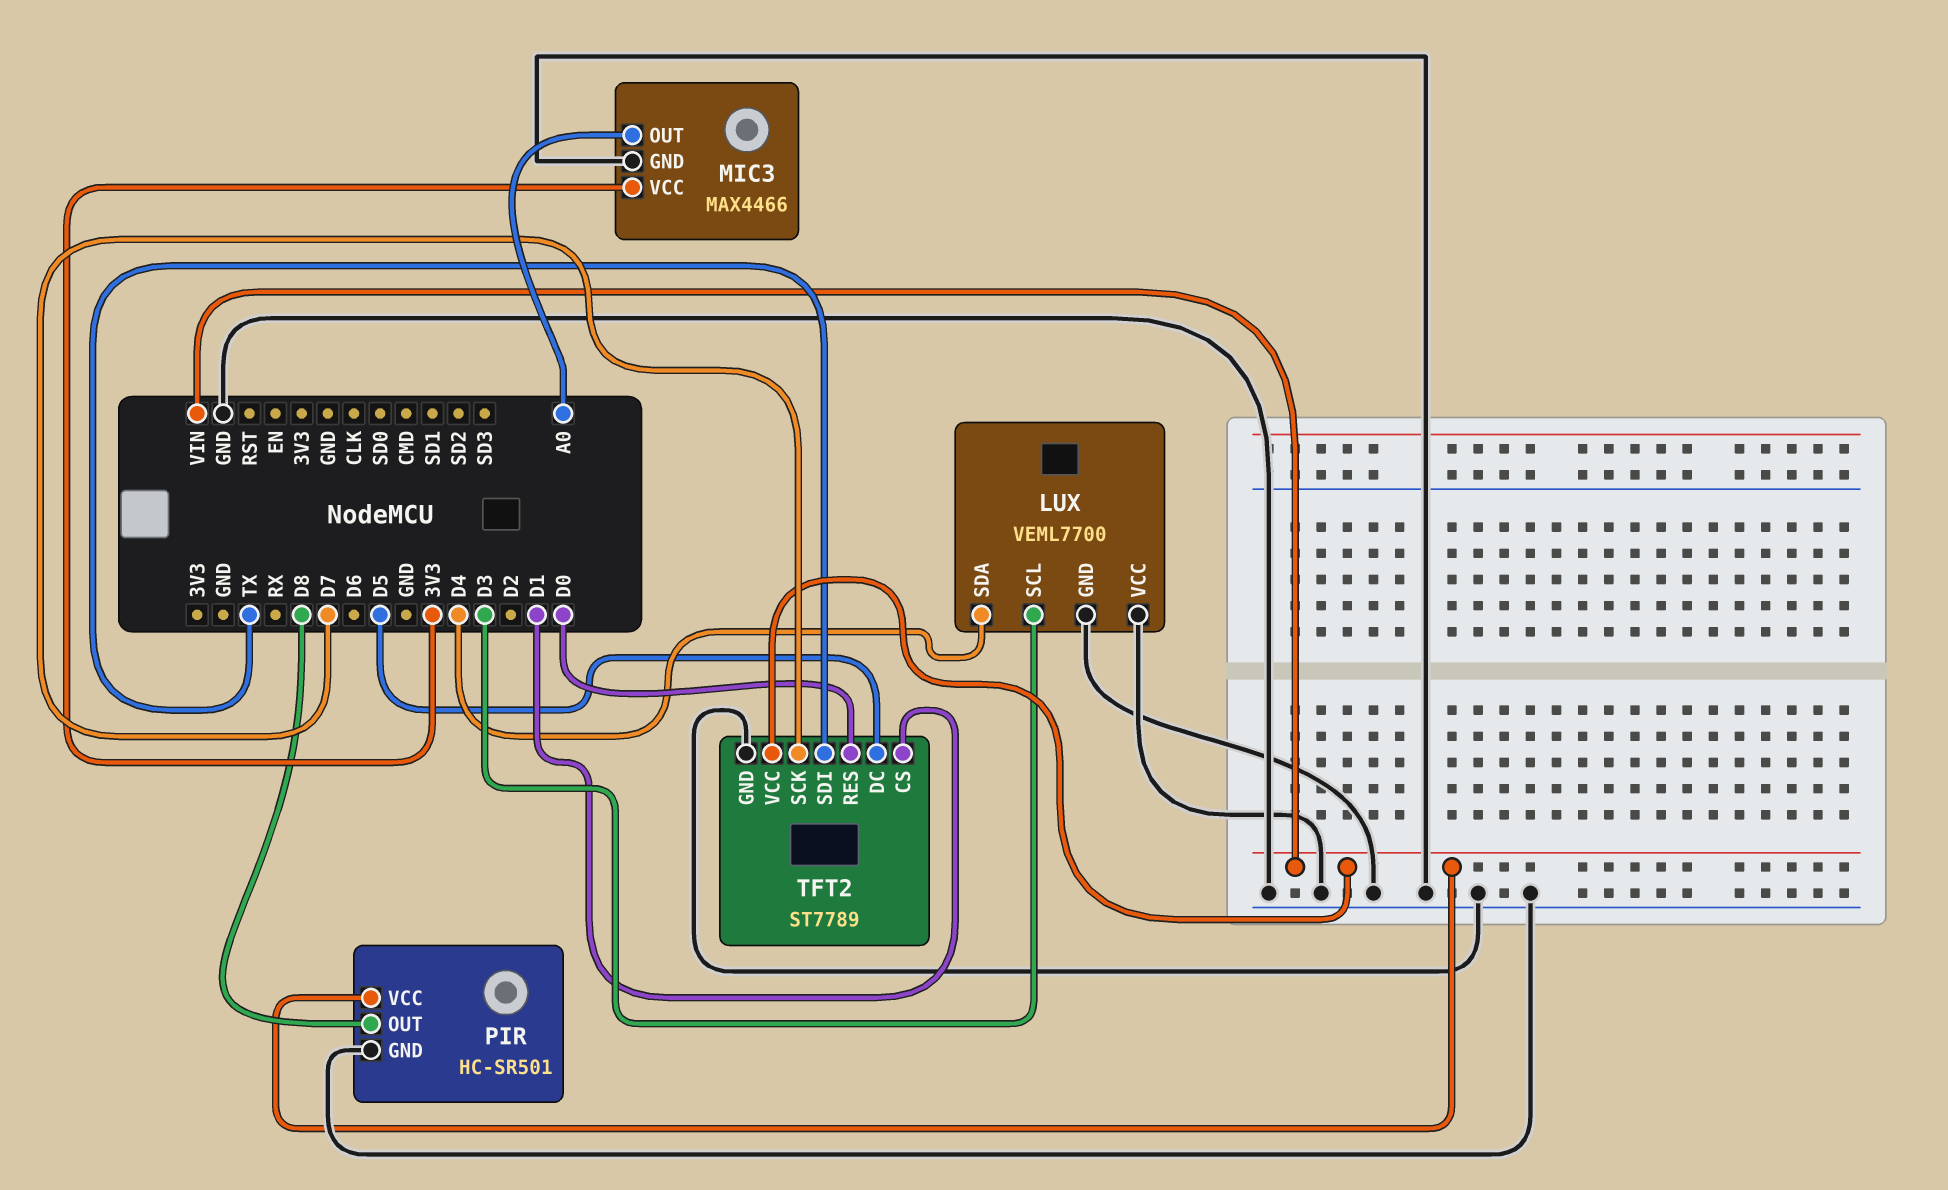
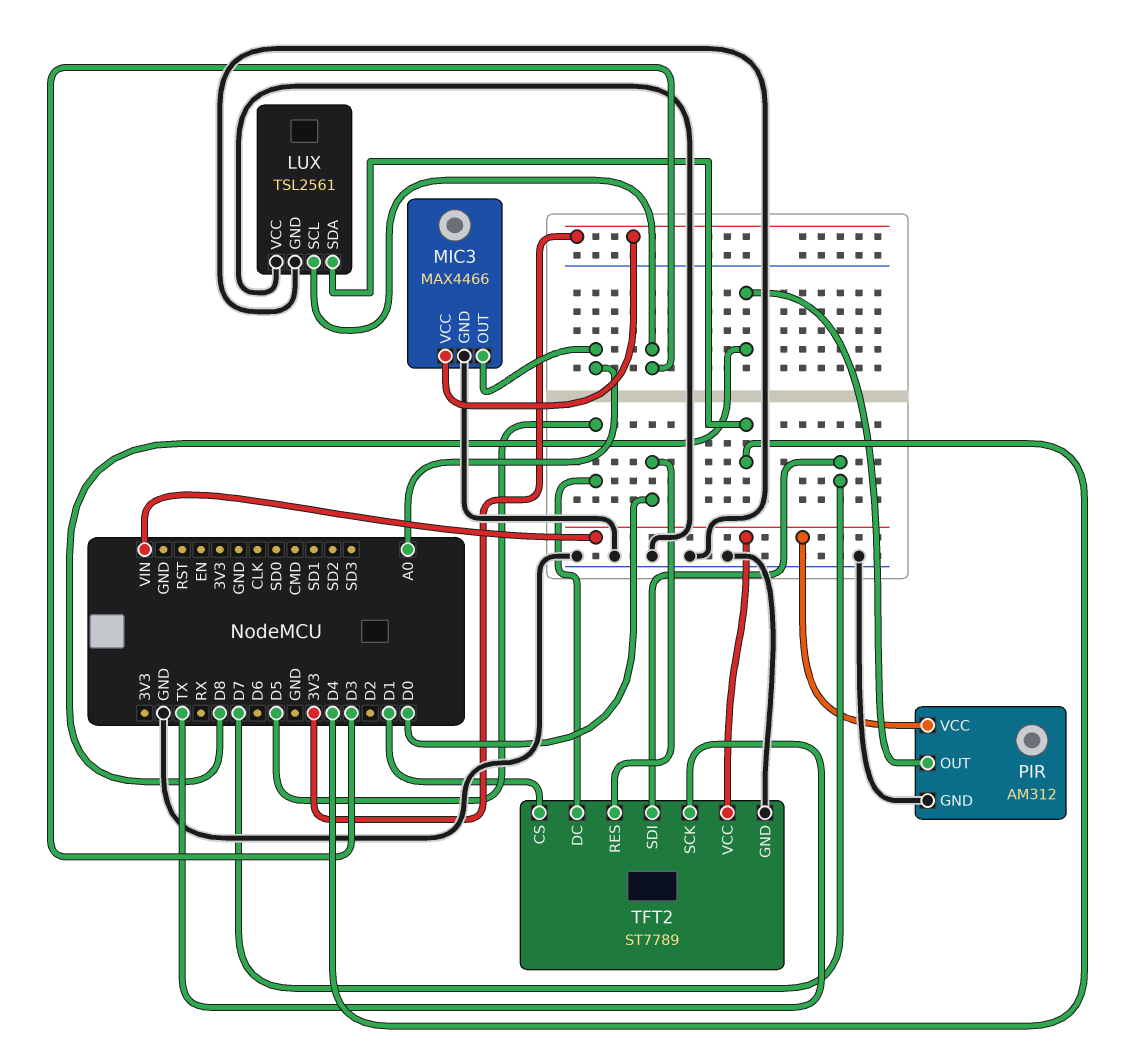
LUX: VEML7700 -> TSL2561
PIR: HC-SR501 -> AM312
TFT2 pin SCK: D7 -> TX
TFT2 pin SDI: TX -> D7

